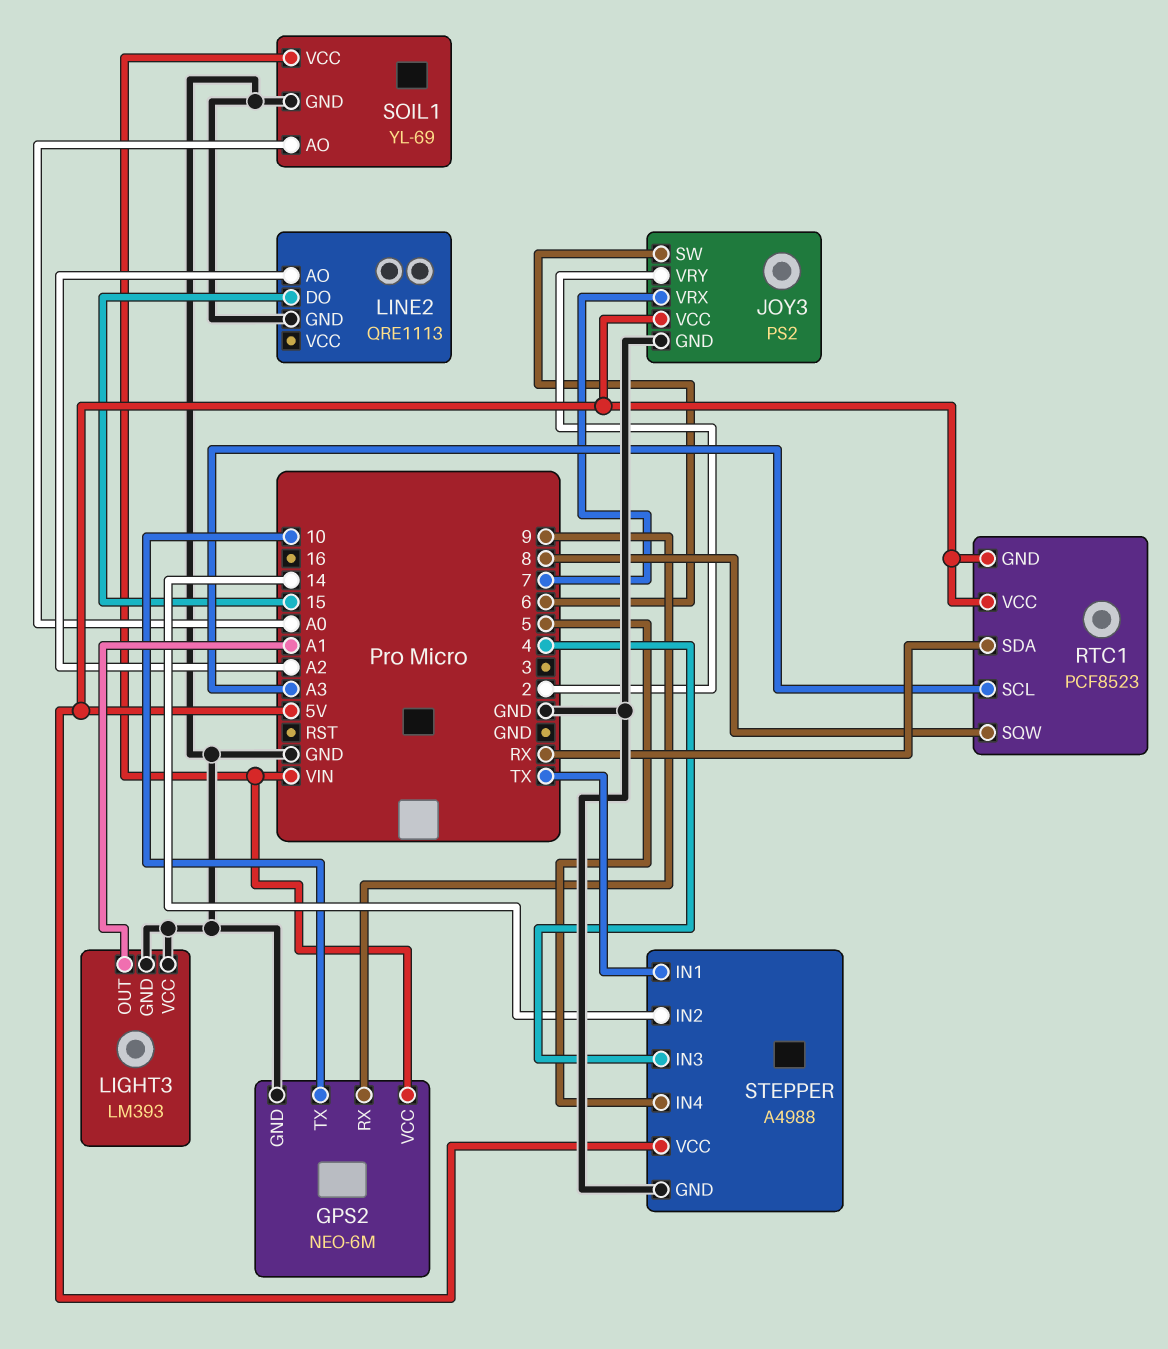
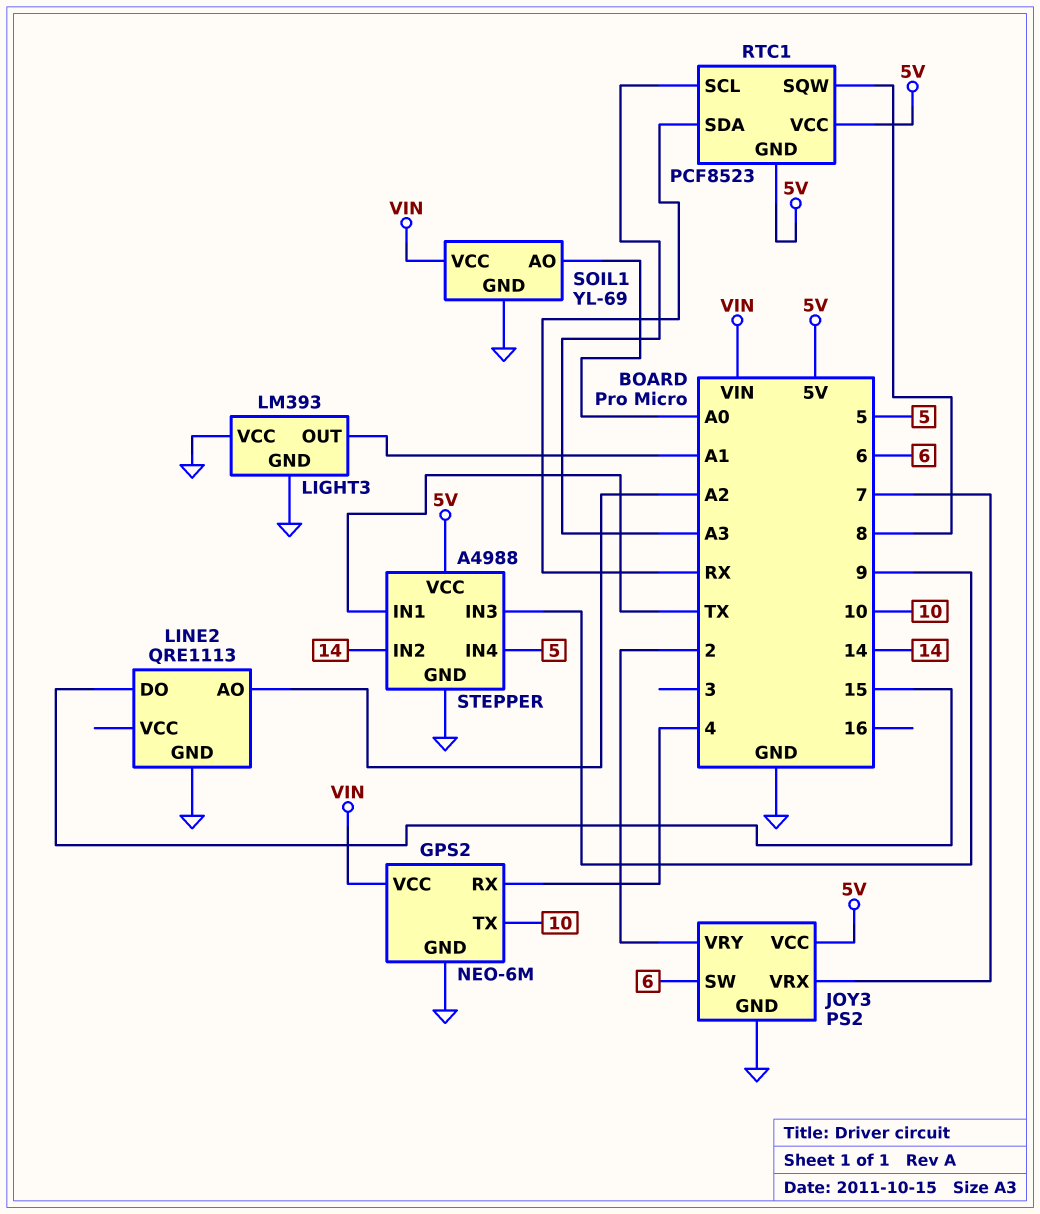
GPS2 pin RX: 9 -> 4
STEPPER pin IN3: 4 -> 9

